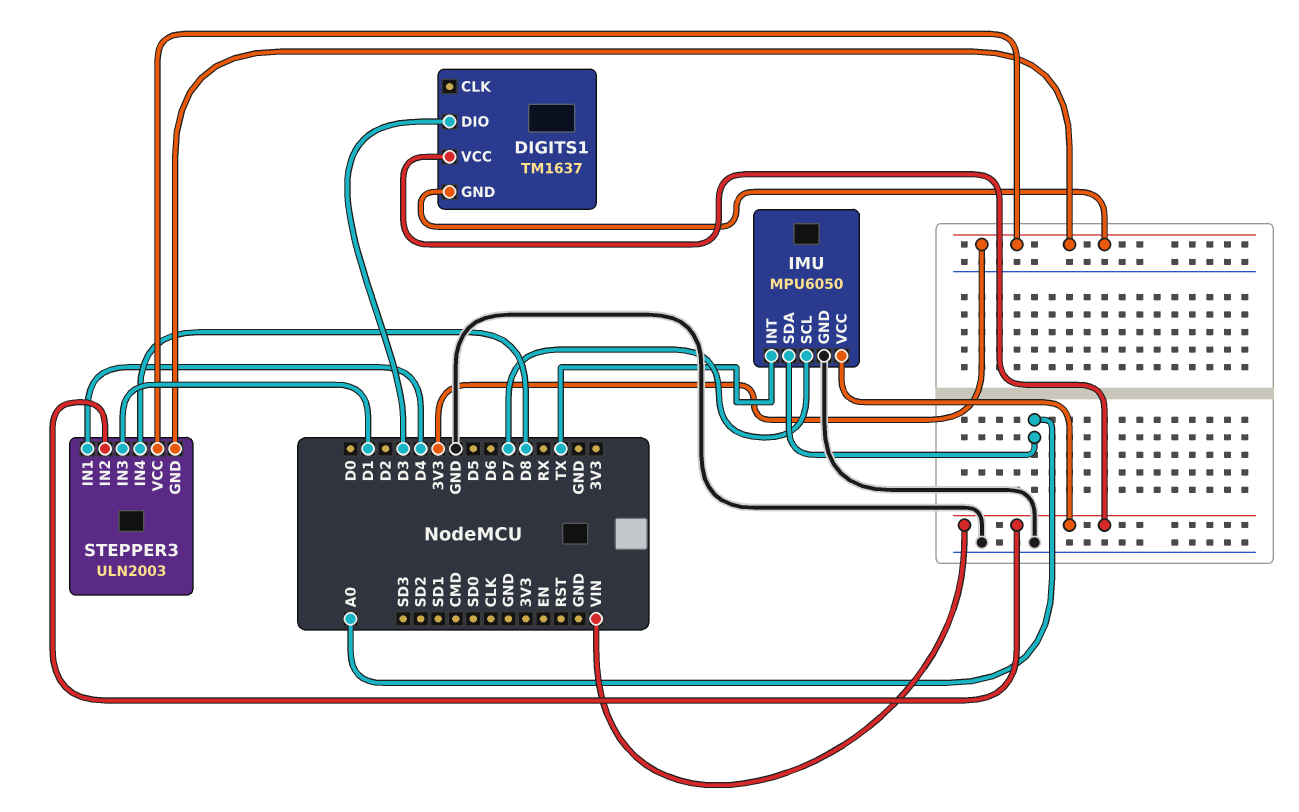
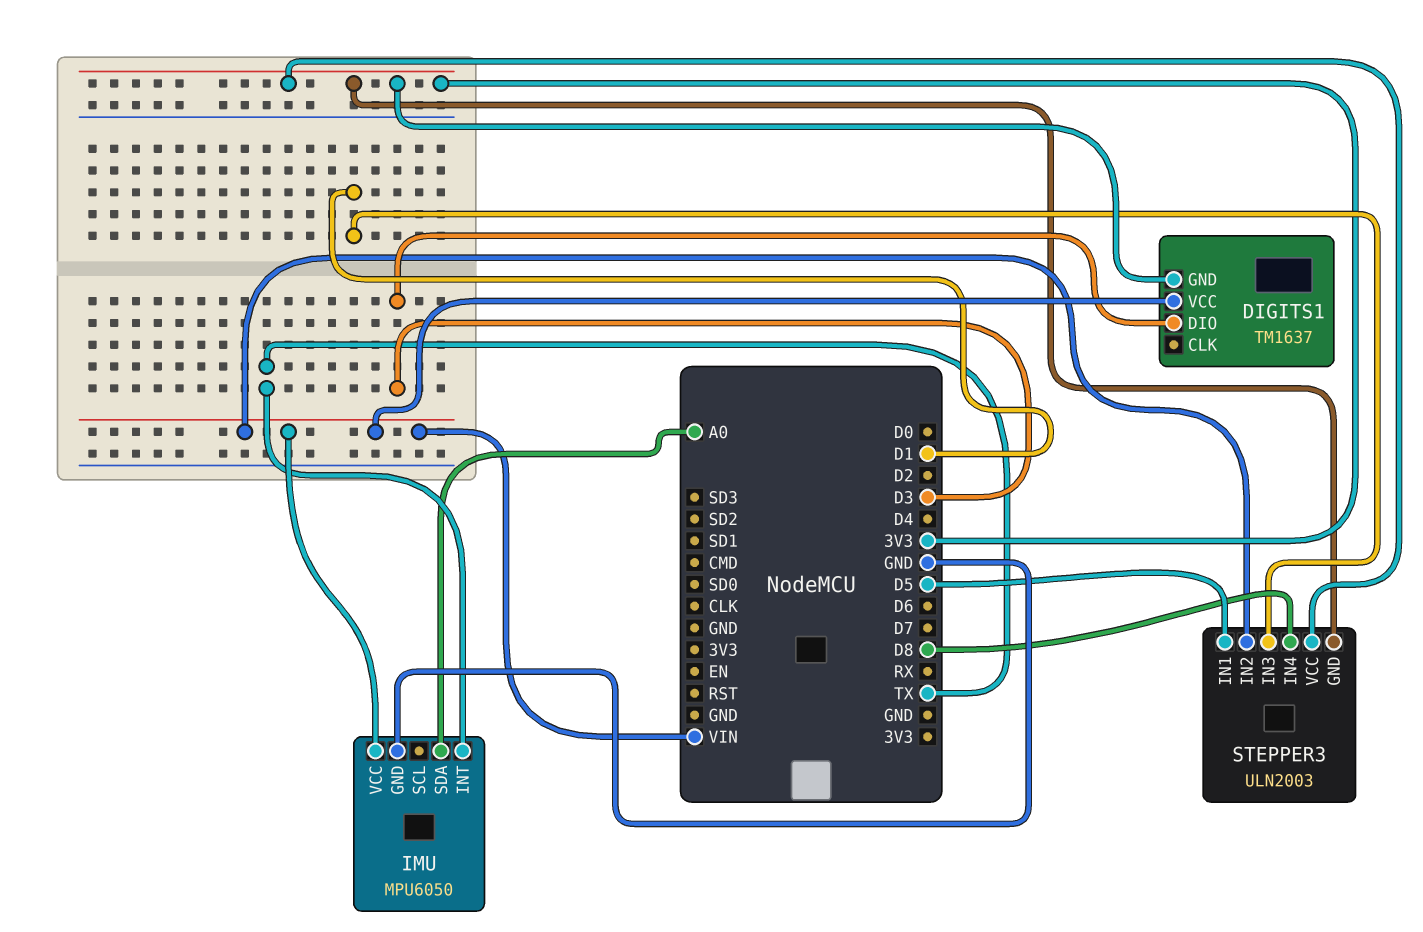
IMU pin SCL: D7 -> none
STEPPER3 pin IN1: D4 -> D5

